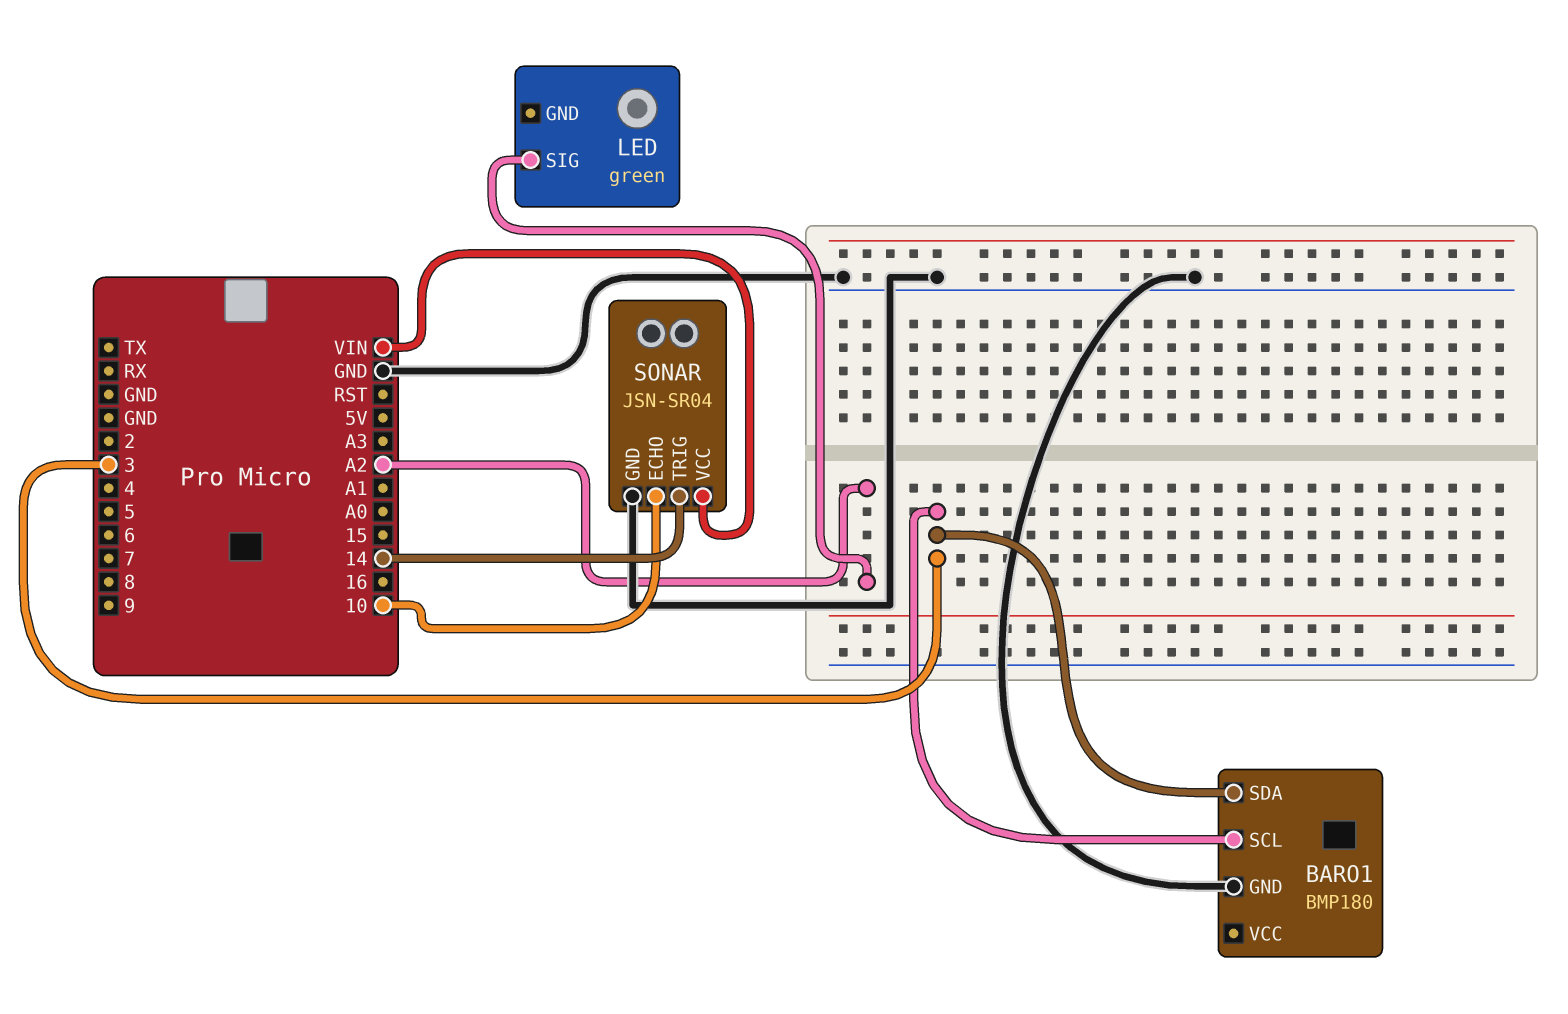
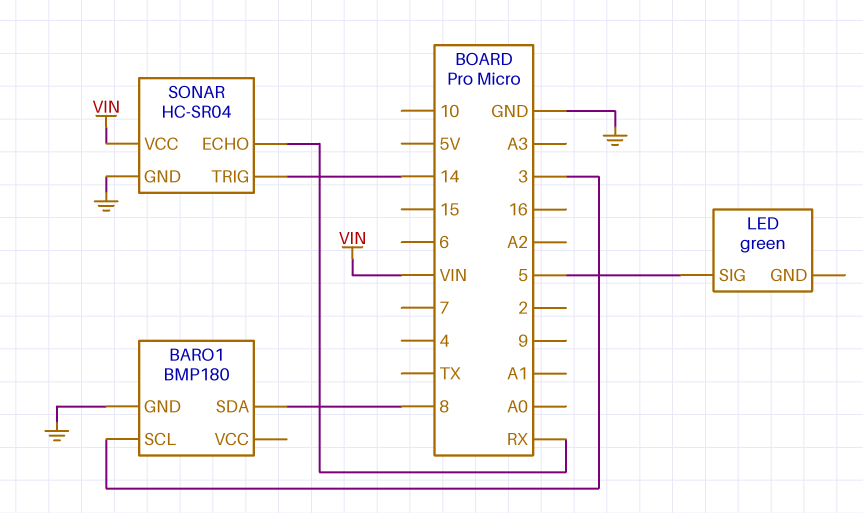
BARO1 pin SDA: 3 -> 8
LED pin SIG: A2 -> 5
SONAR: JSN-SR04 -> HC-SR04
SONAR pin ECHO: 10 -> RX

